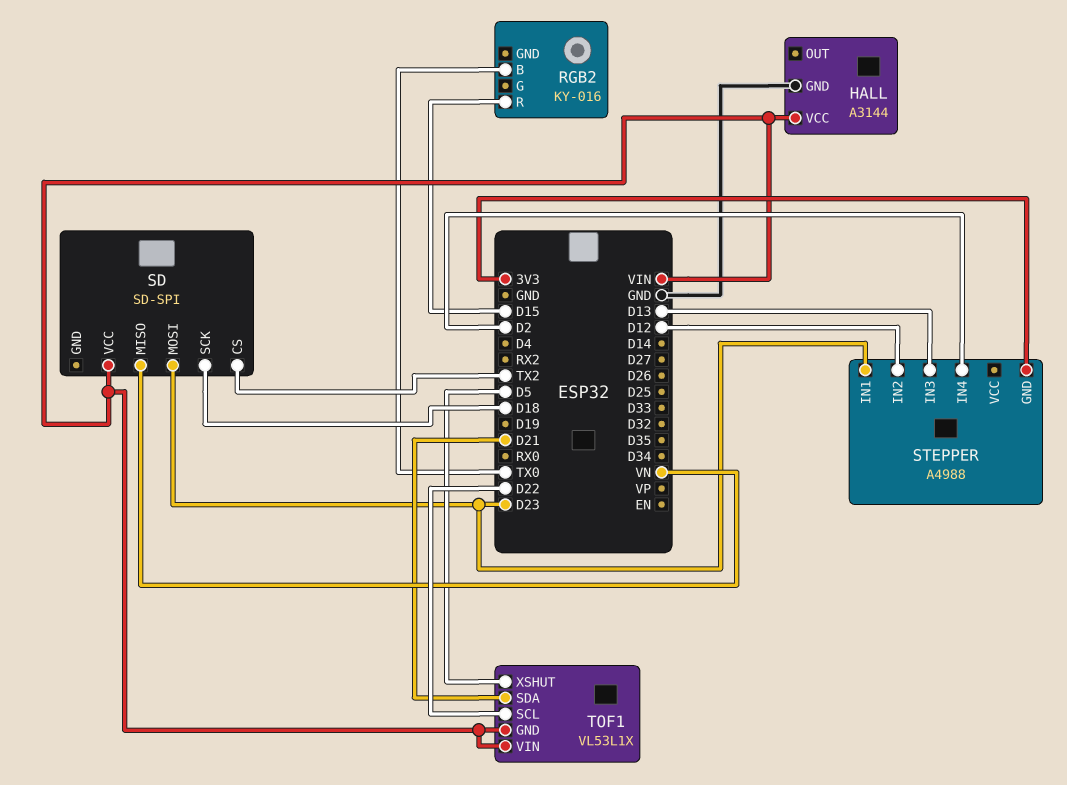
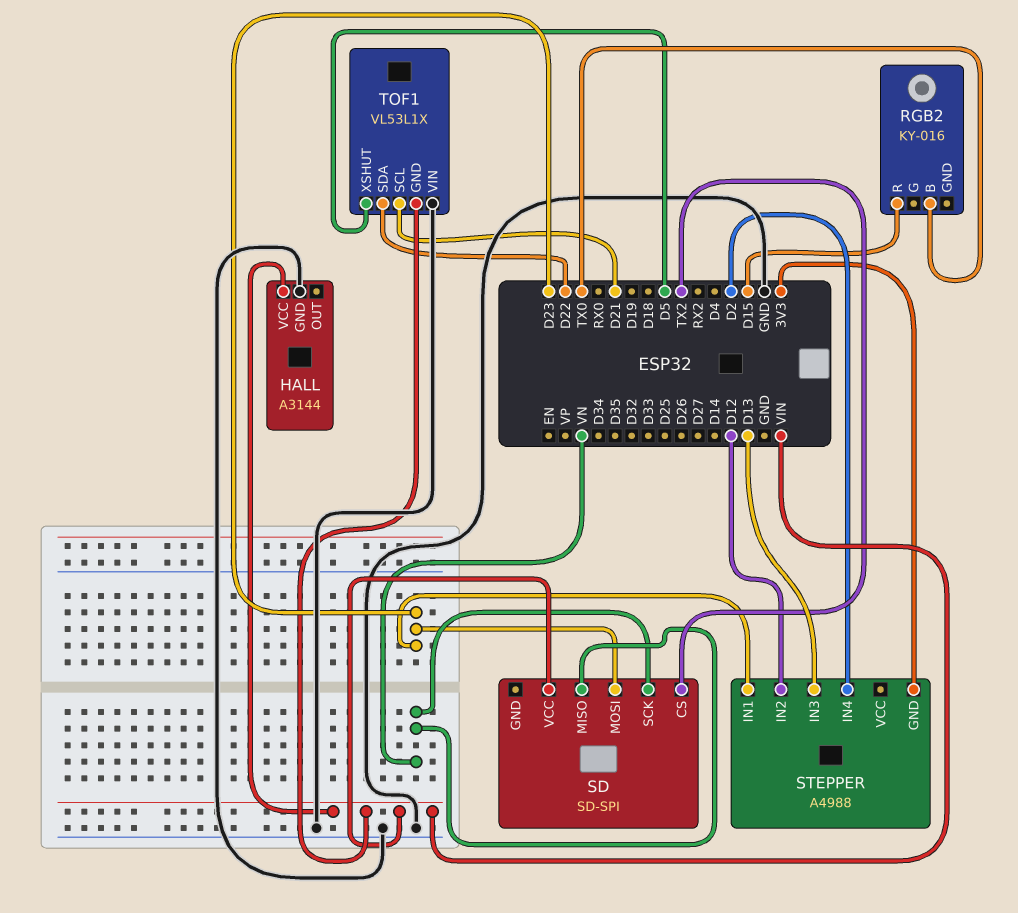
SD pin SCK: D18 -> VN
TOF1 pin SCL: D22 -> D21
TOF1 pin SDA: D21 -> D22
TOF1 pin VIN: VIN -> GND

